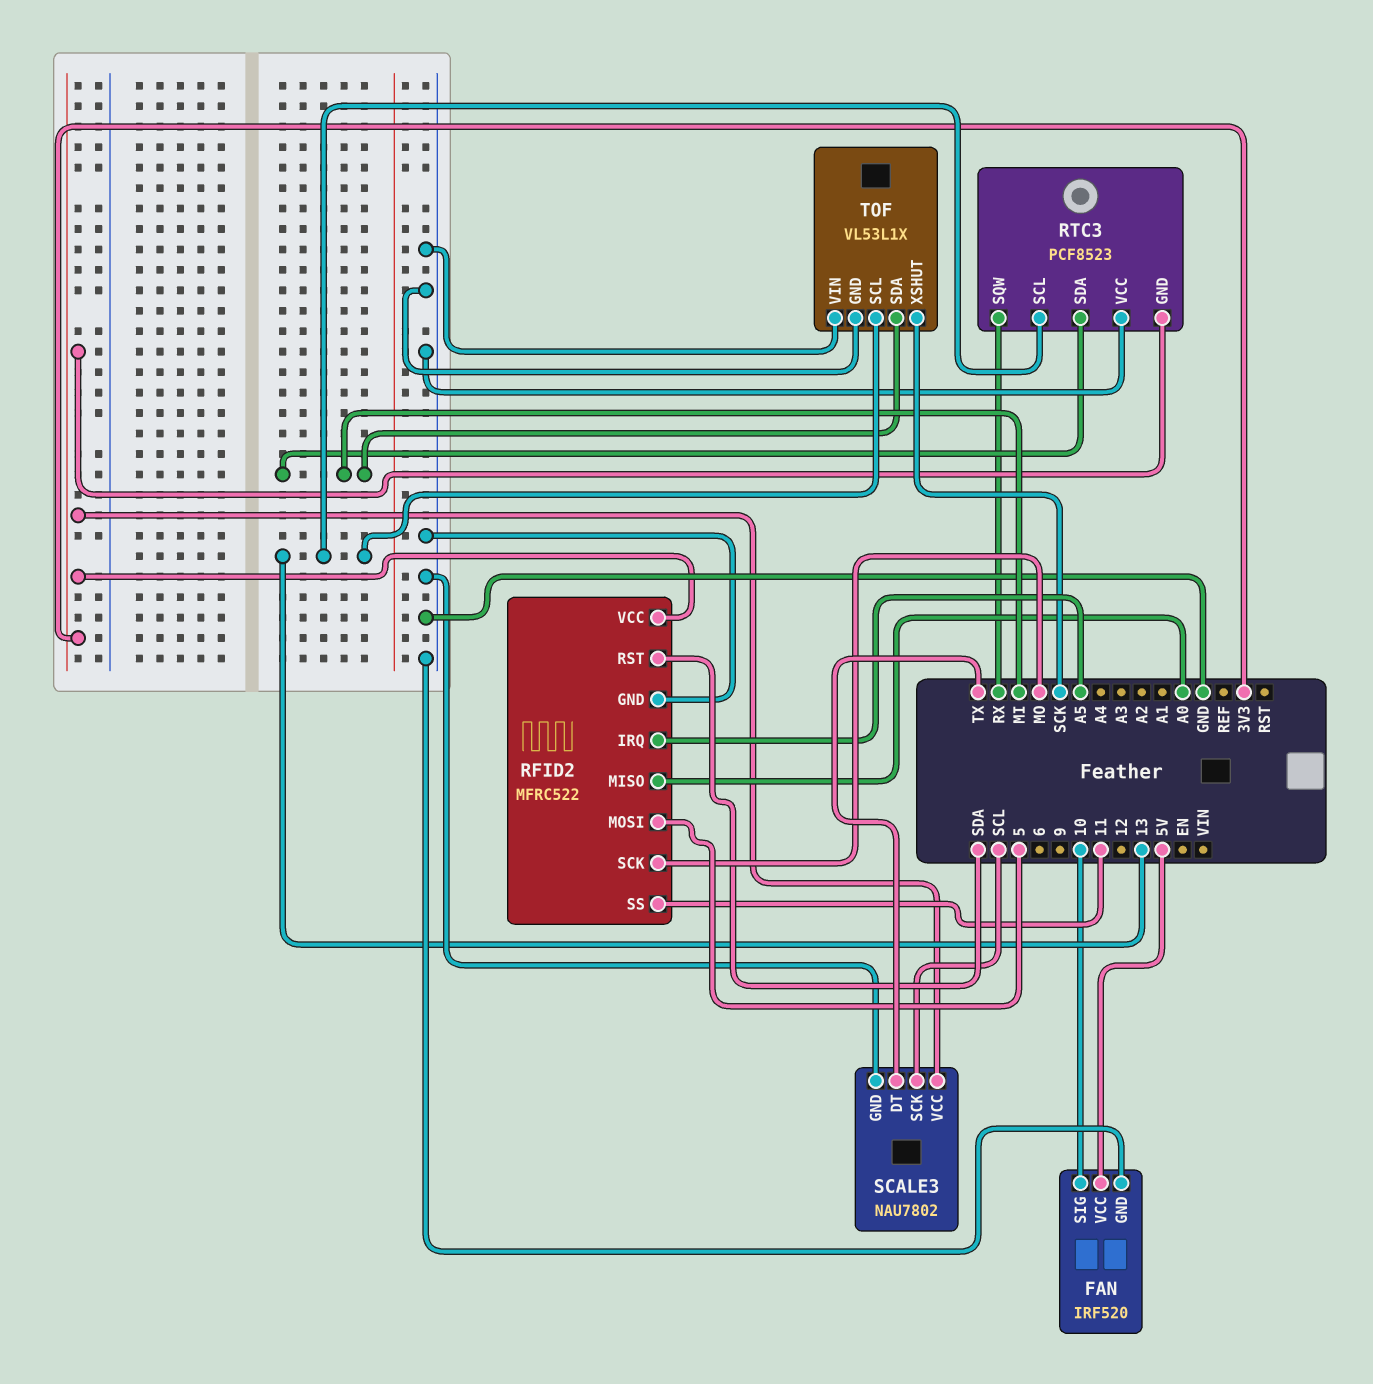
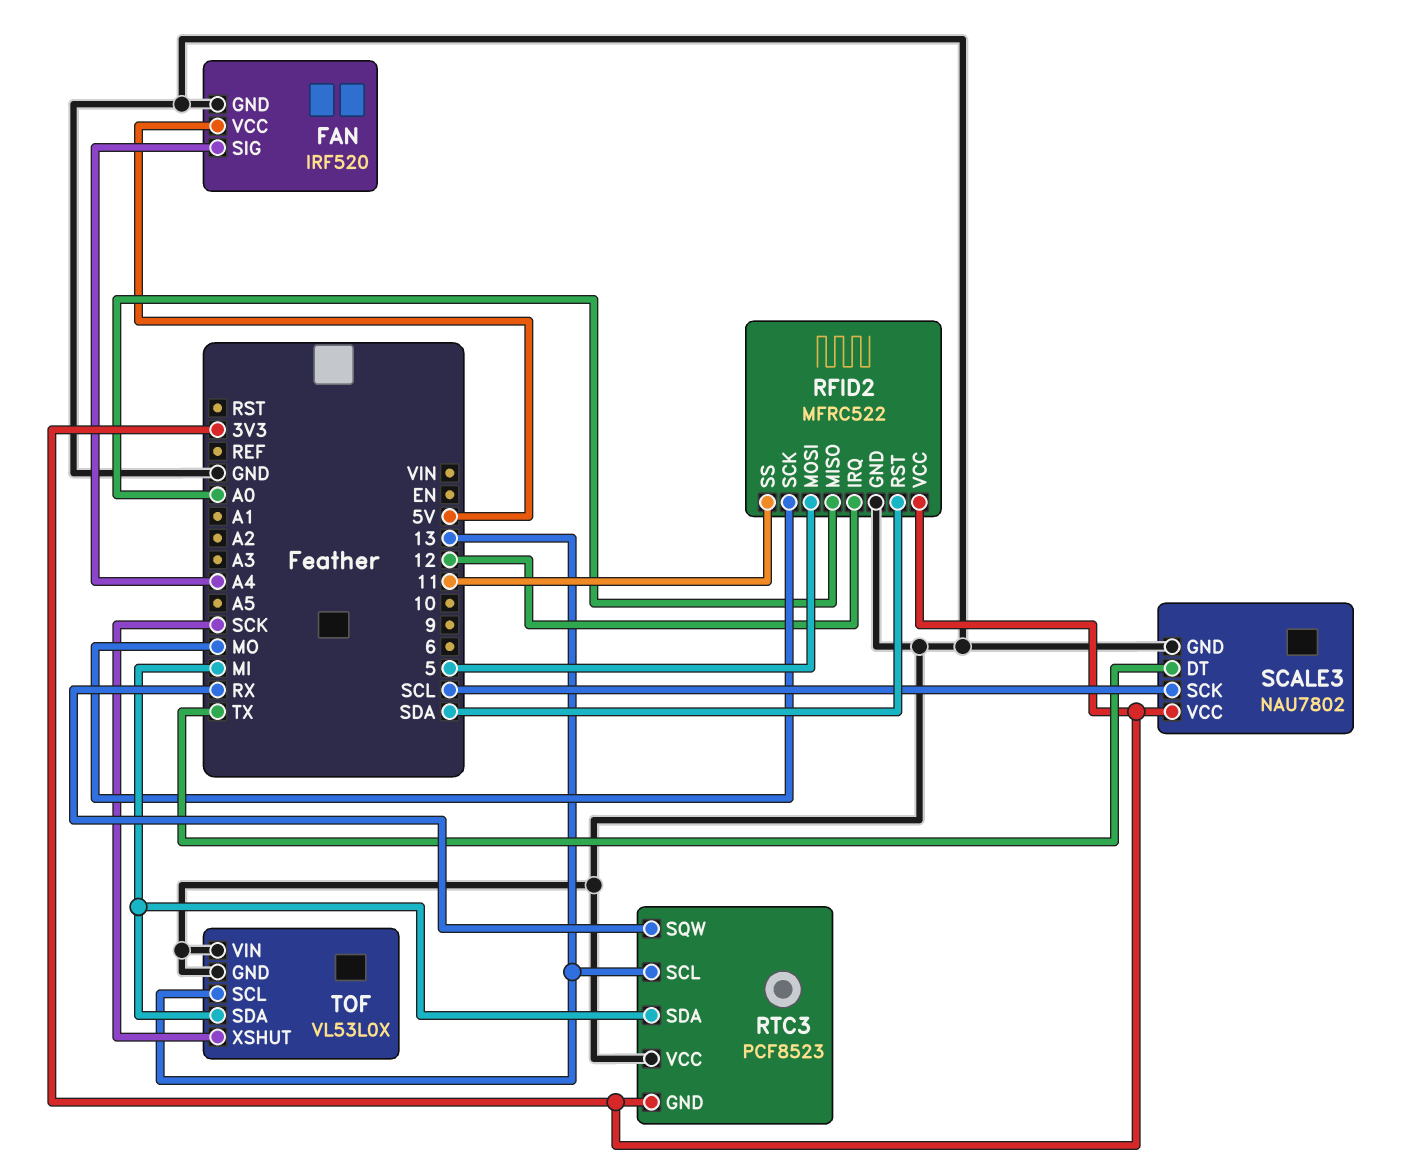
FAN pin SIG: 10 -> A4
RFID2 pin IRQ: A5 -> 12
TOF: VL53L1X -> VL53L0X

